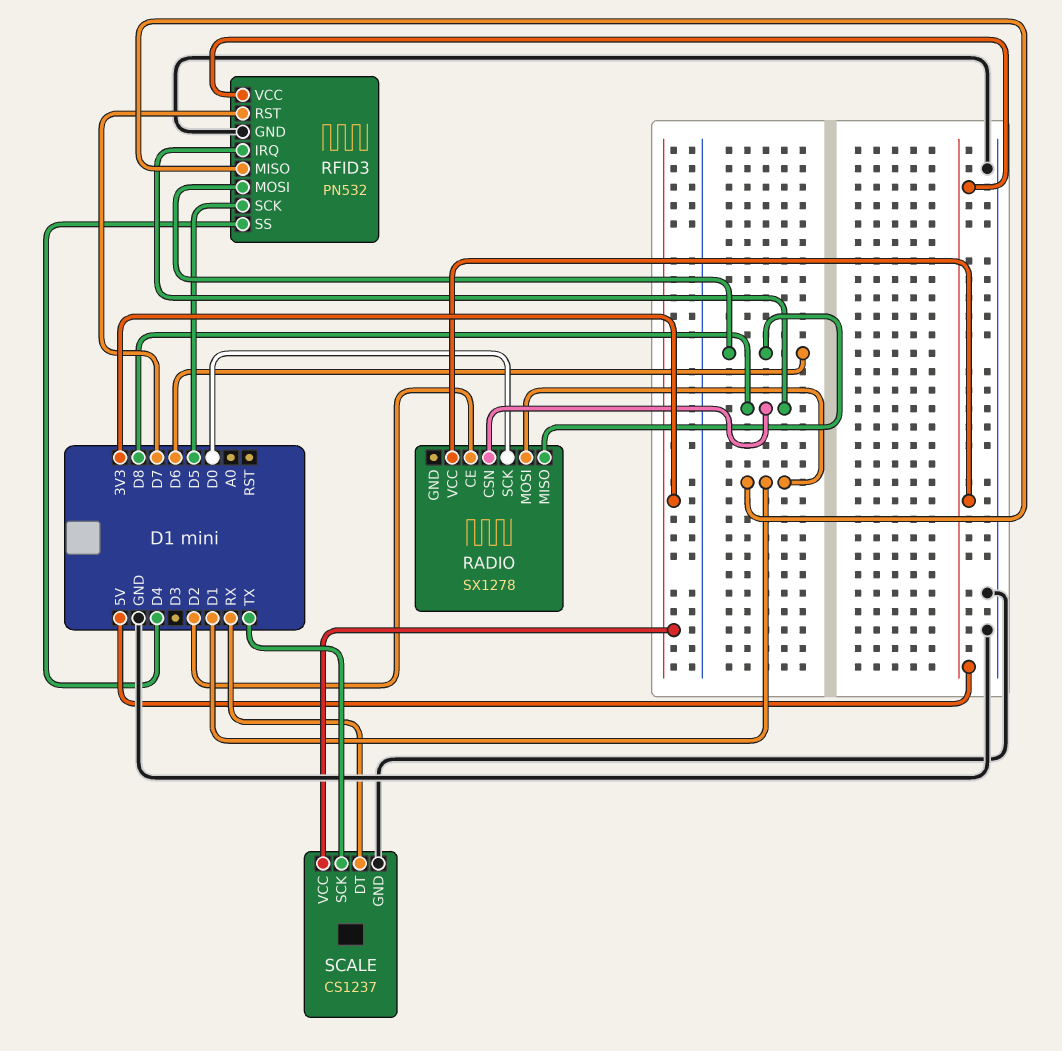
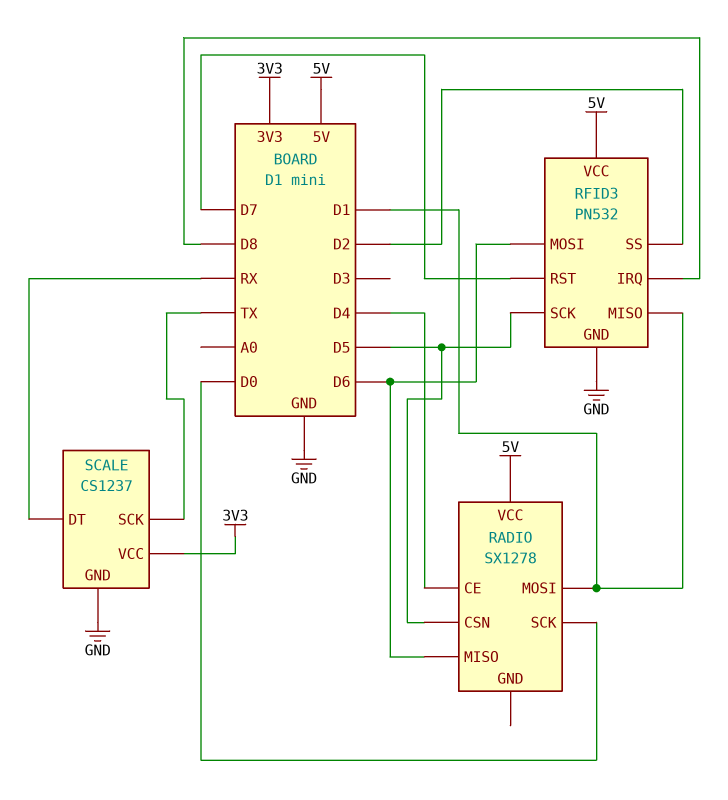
RADIO pin CE: D2 -> D4
RADIO pin CSN: D8 -> D5
RFID3 pin SS: D4 -> D2

